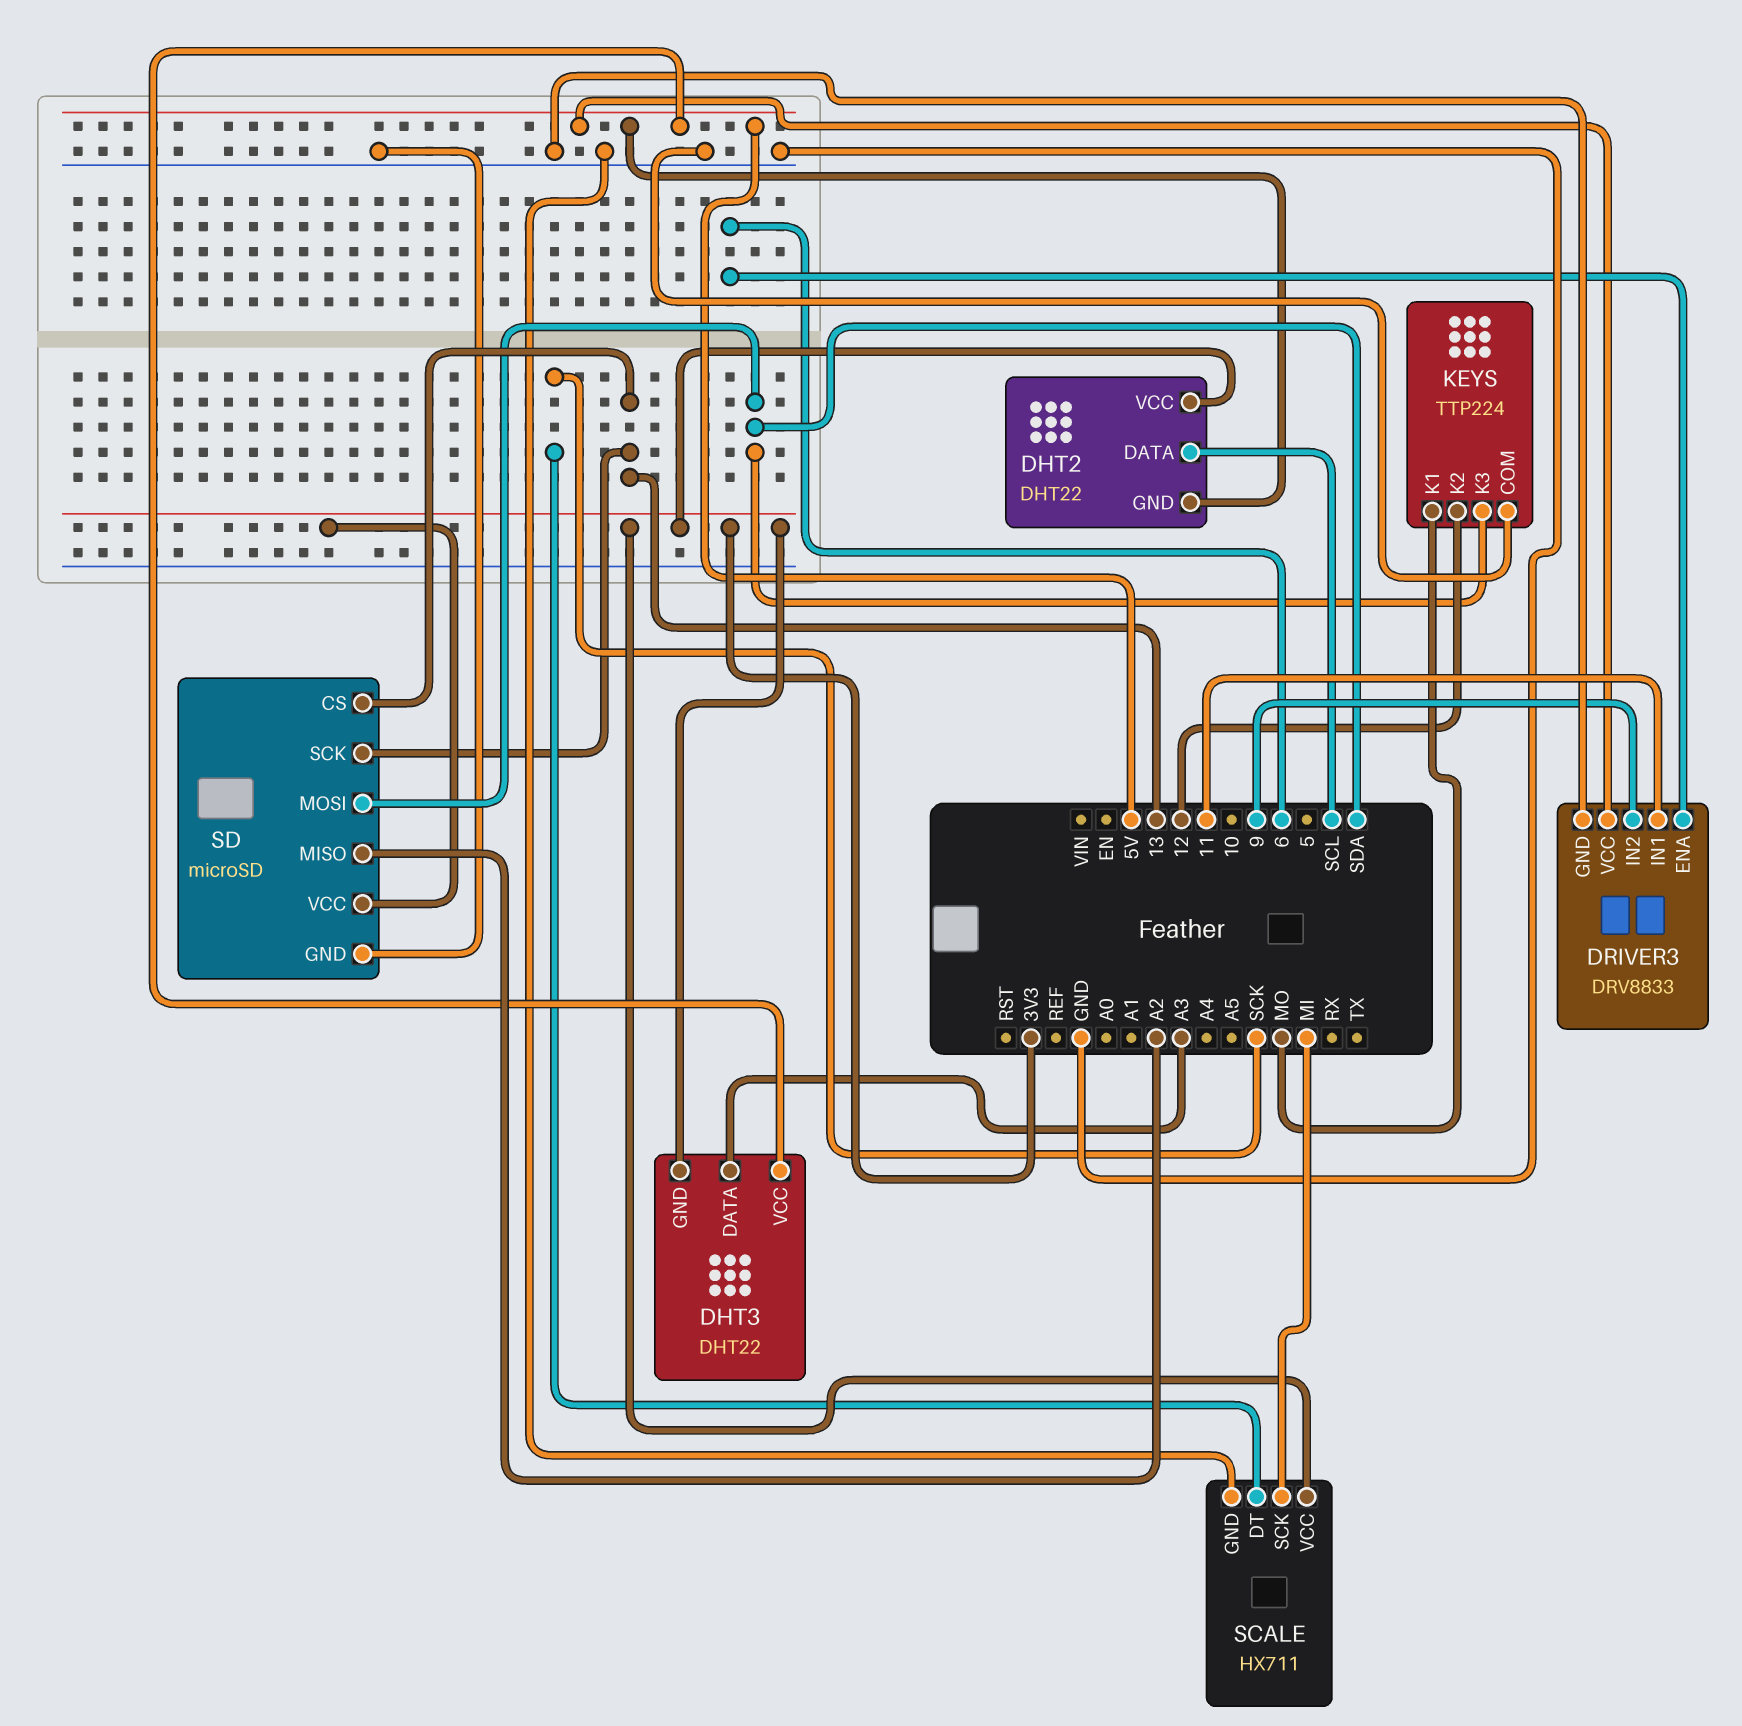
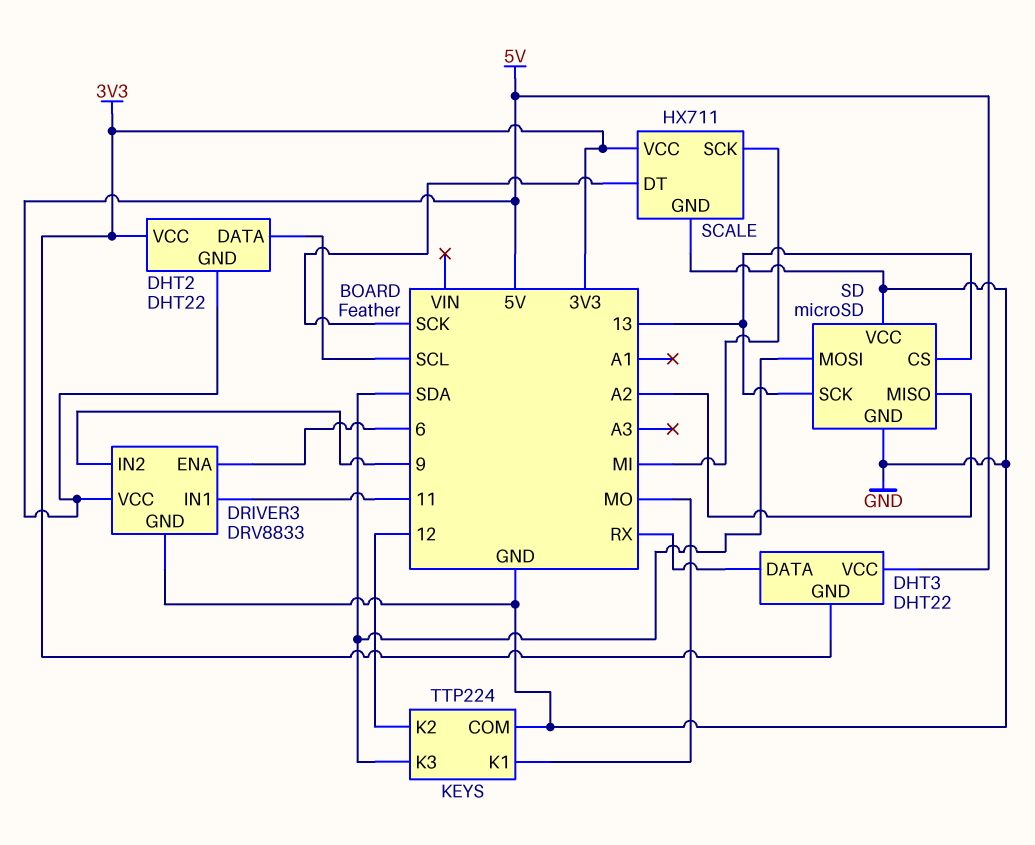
DHT3 pin DATA: A3 -> RX
SD pin VCC: 3V3 -> GND

